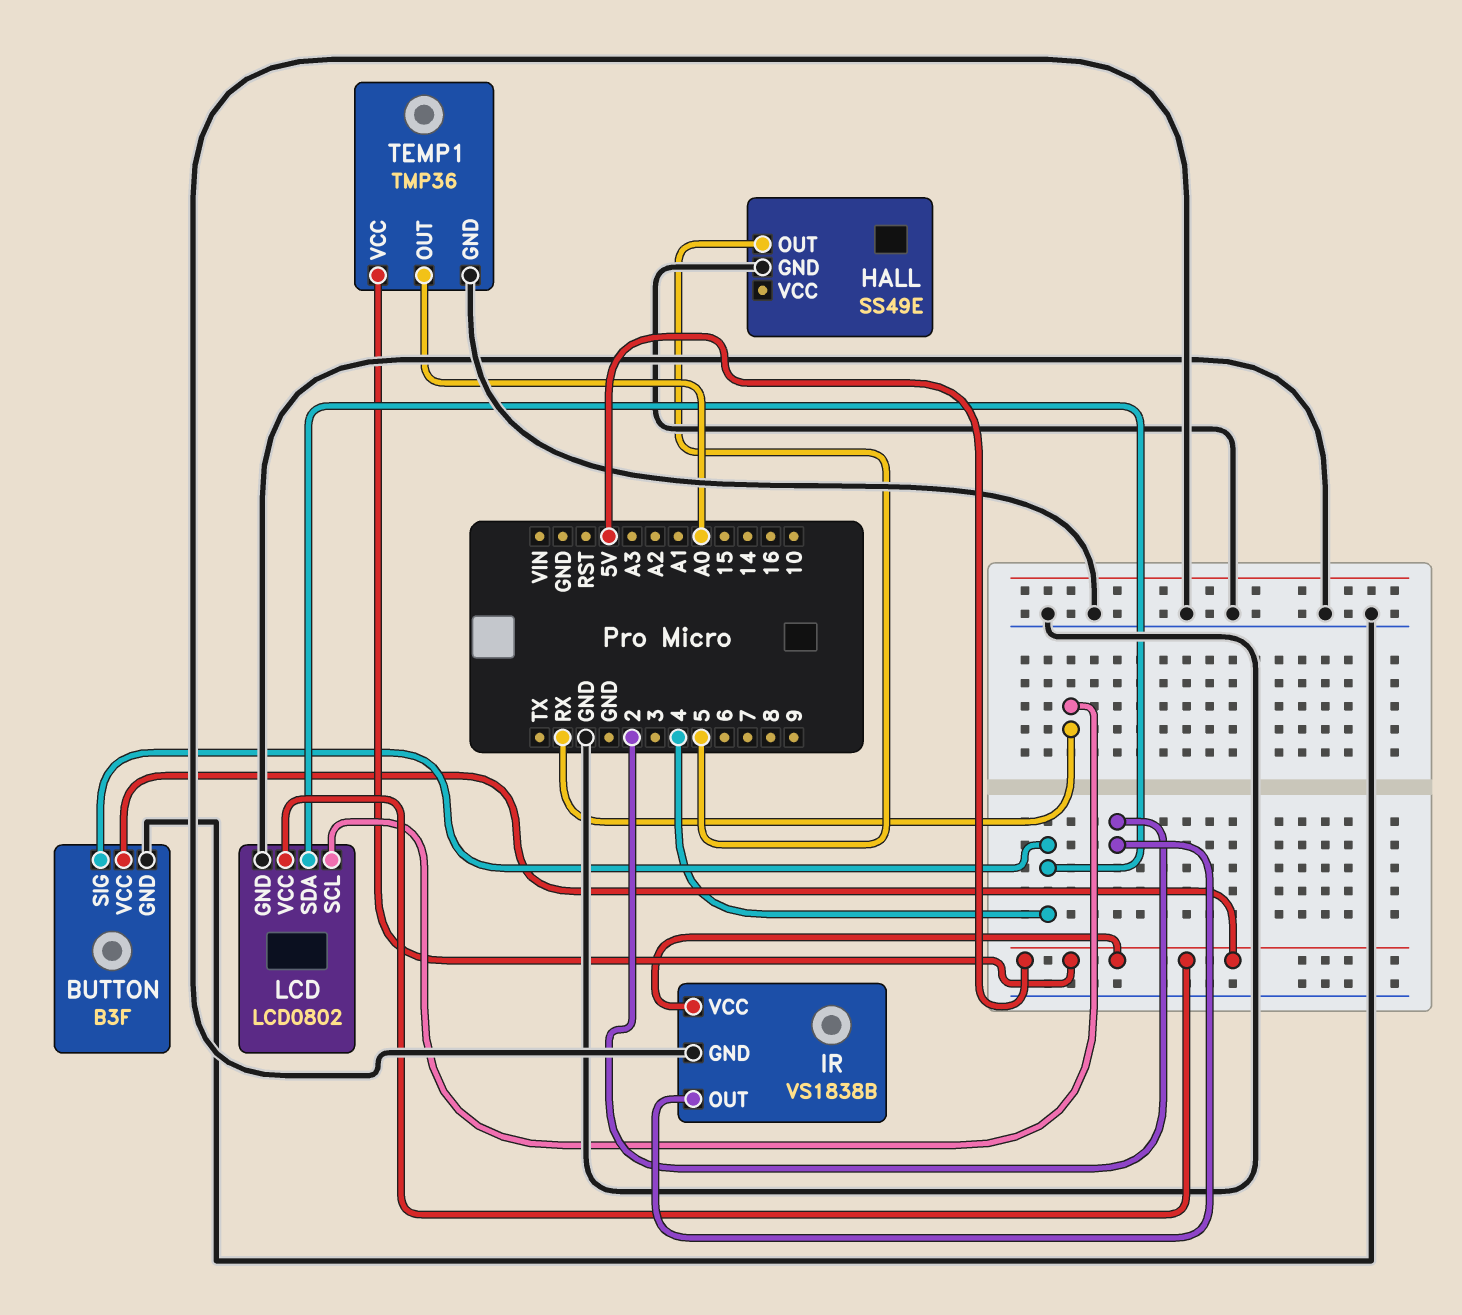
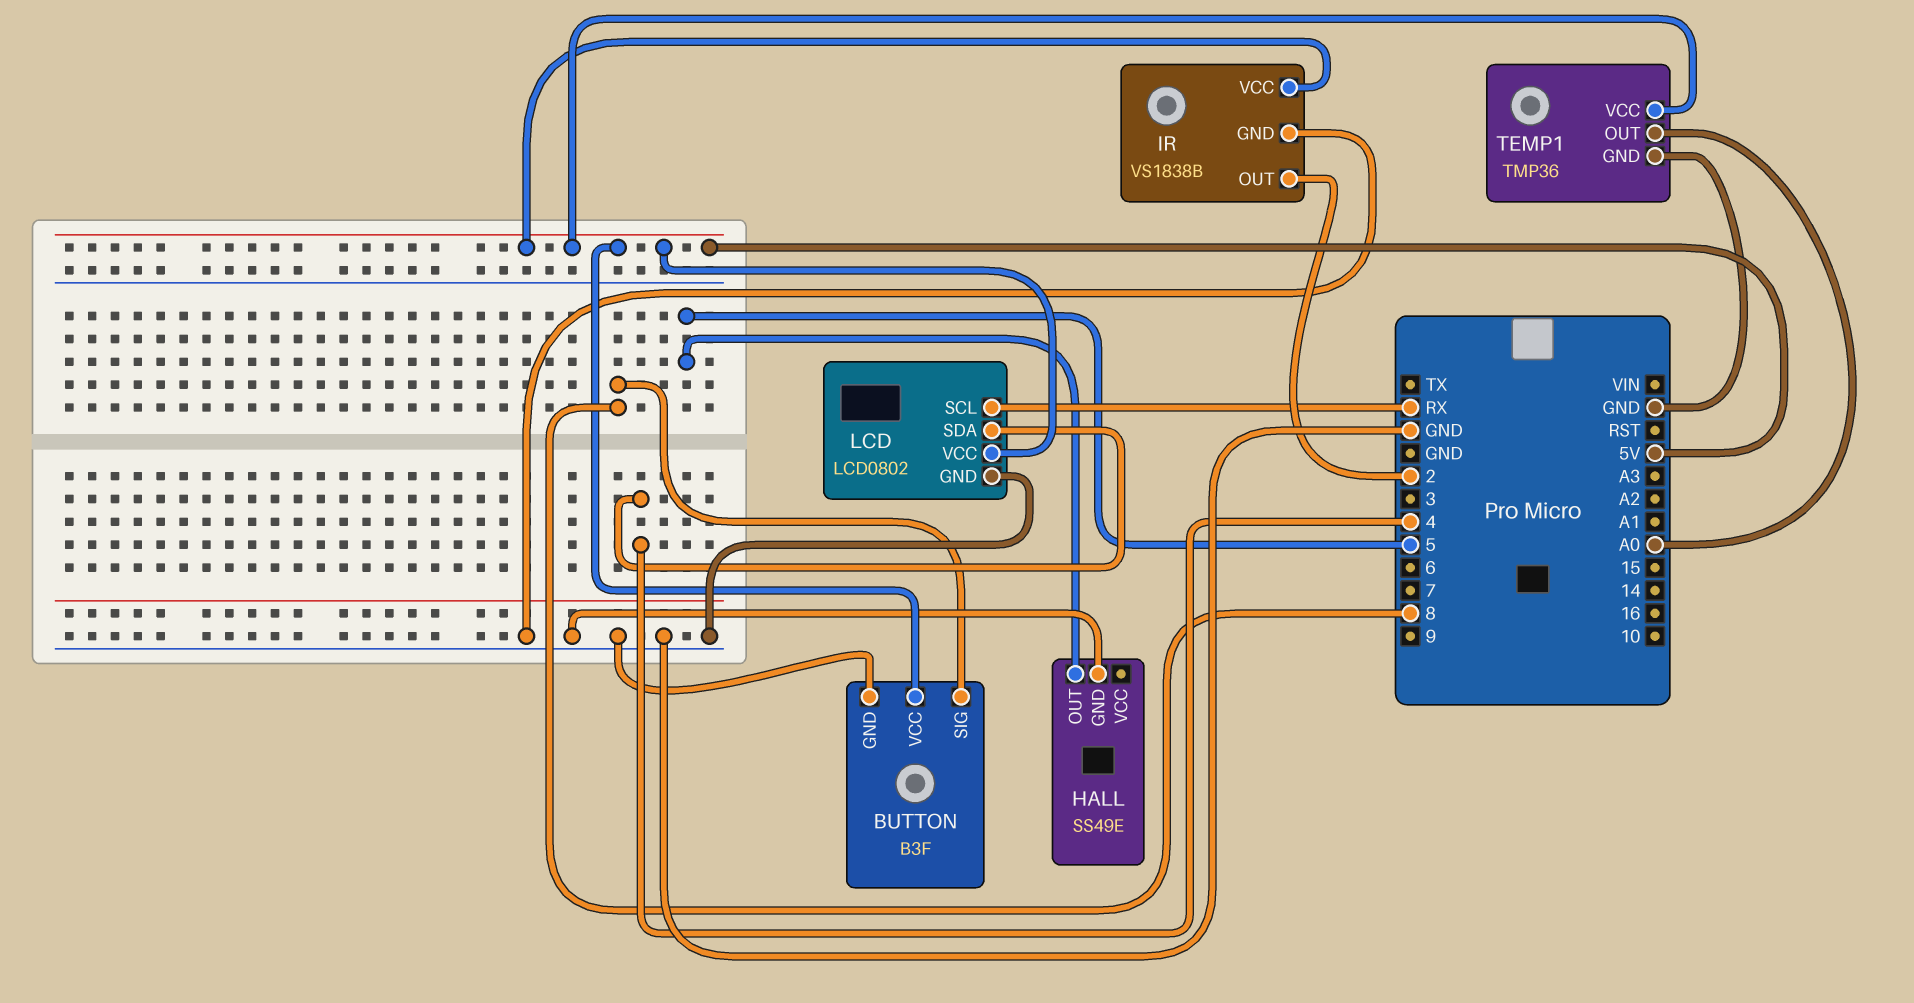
BUTTON pin SIG: 4 -> 8

